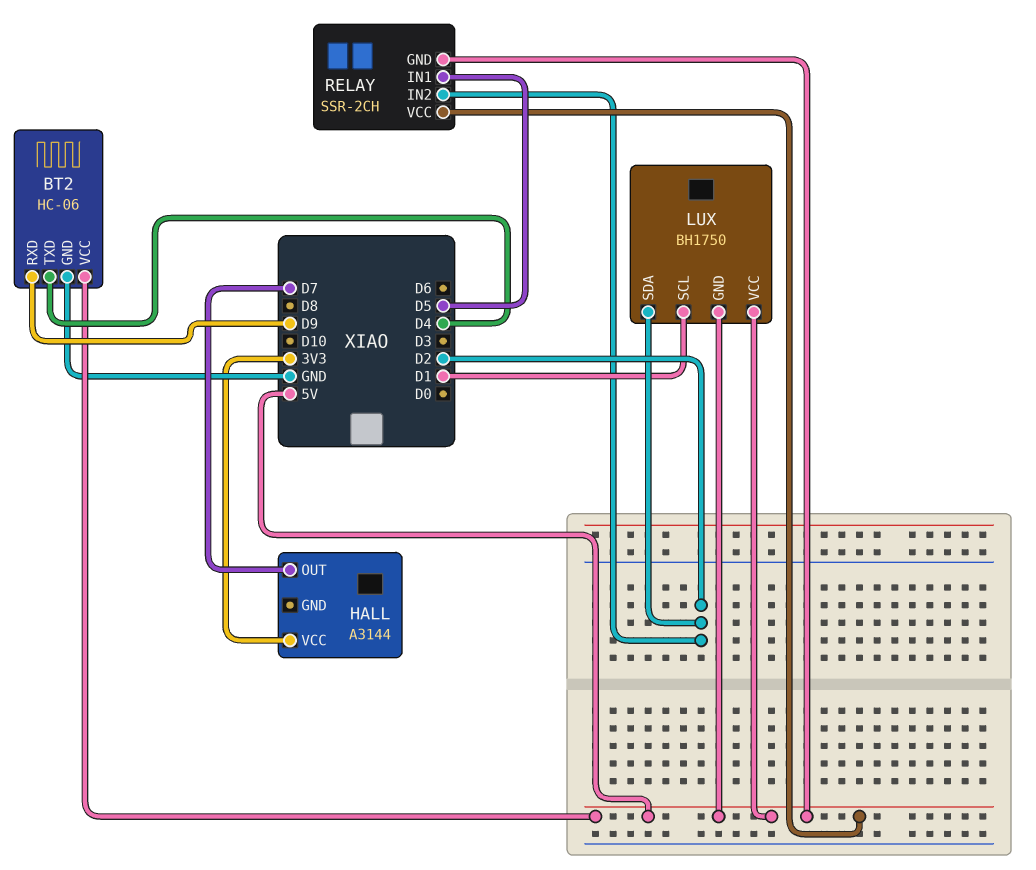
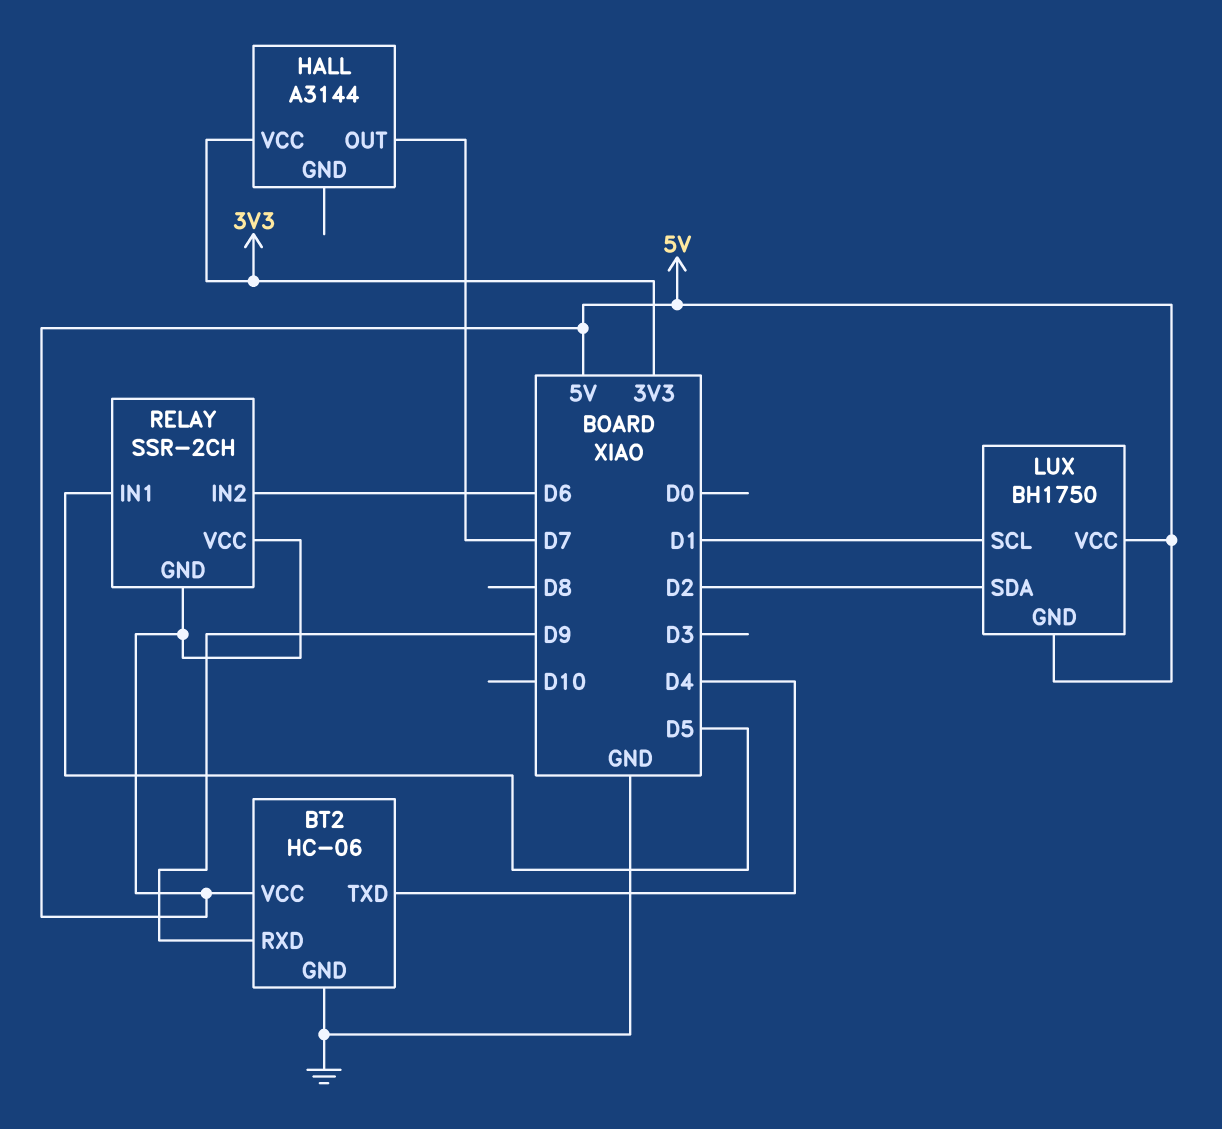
RELAY pin IN2: D2 -> D6

